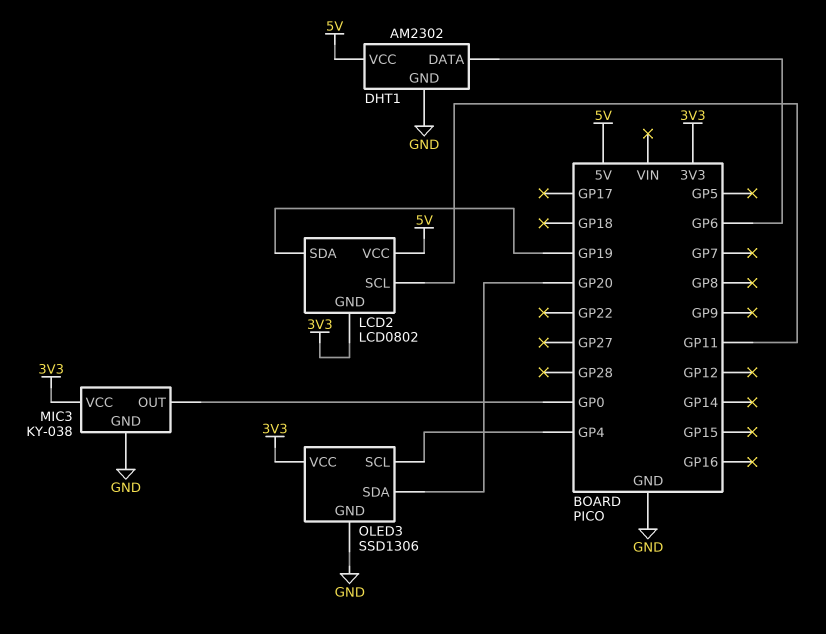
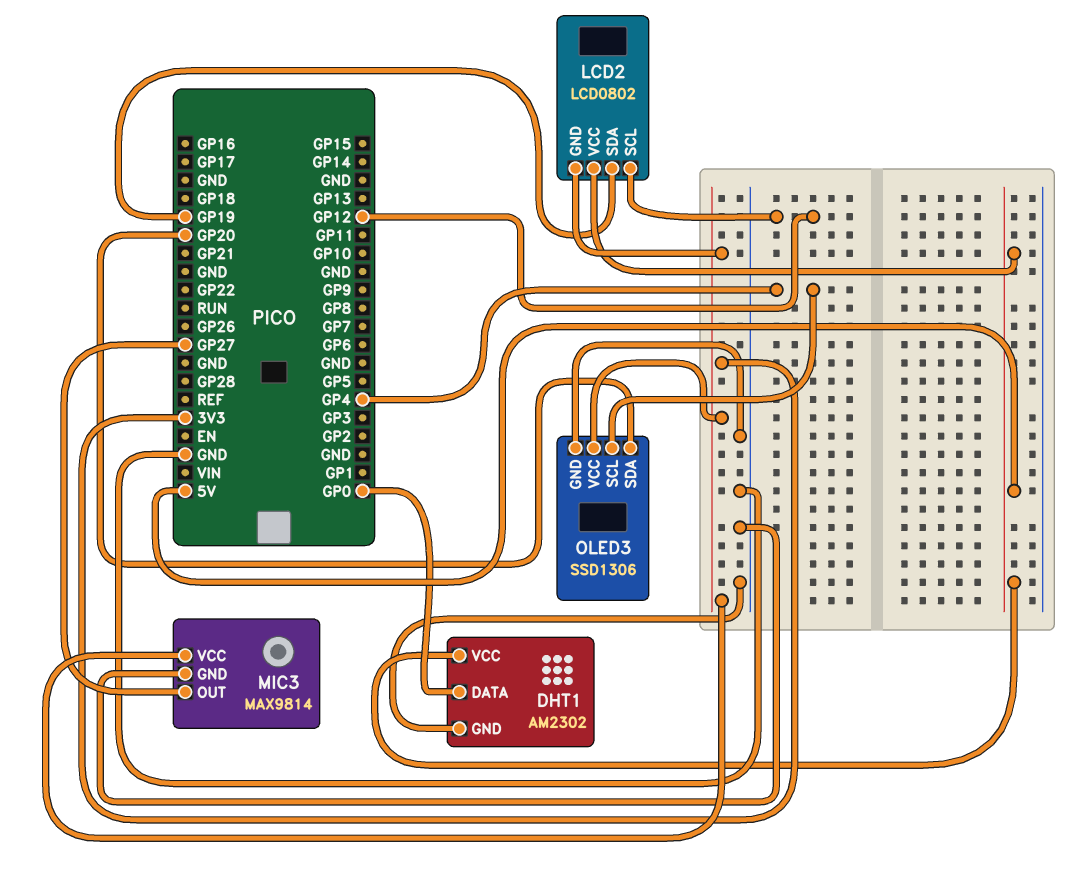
DHT1 pin DATA: GP6 -> GP0
LCD2 pin SCL: GP11 -> GP12
MIC3: KY-038 -> MAX9814
MIC3 pin OUT: GP0 -> GP27

